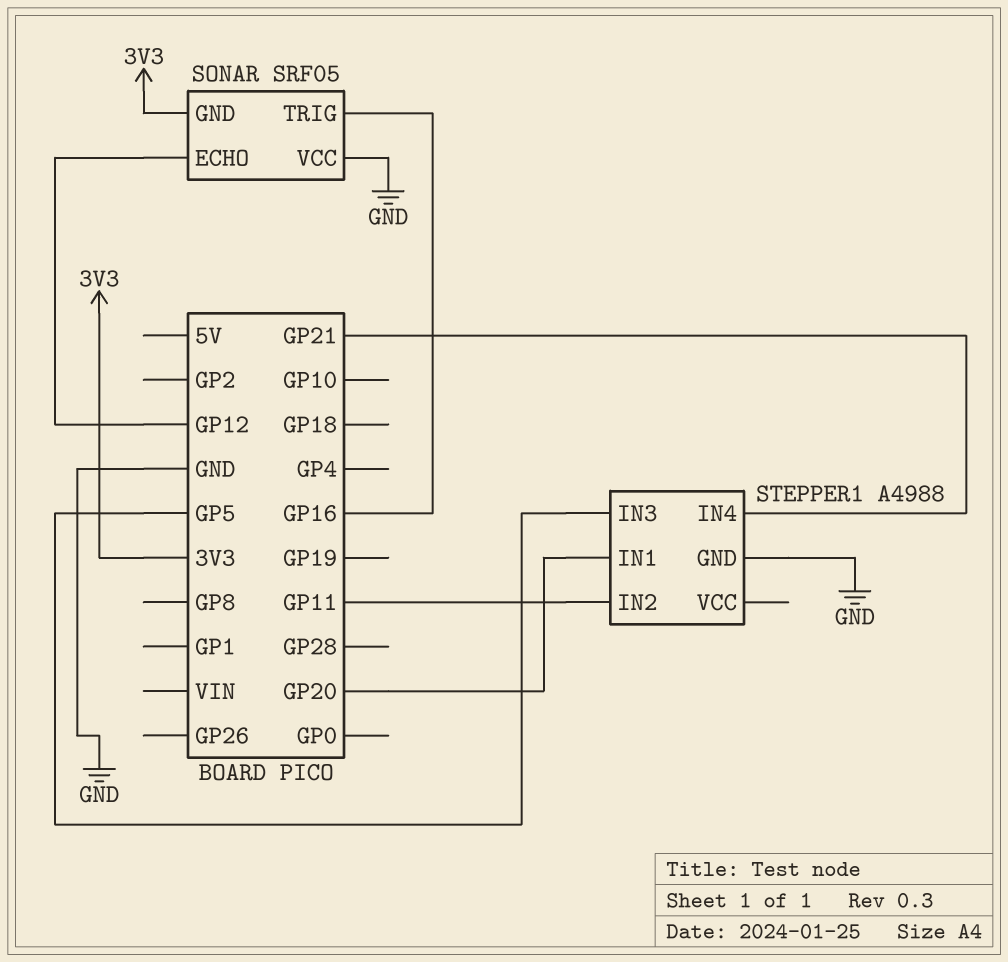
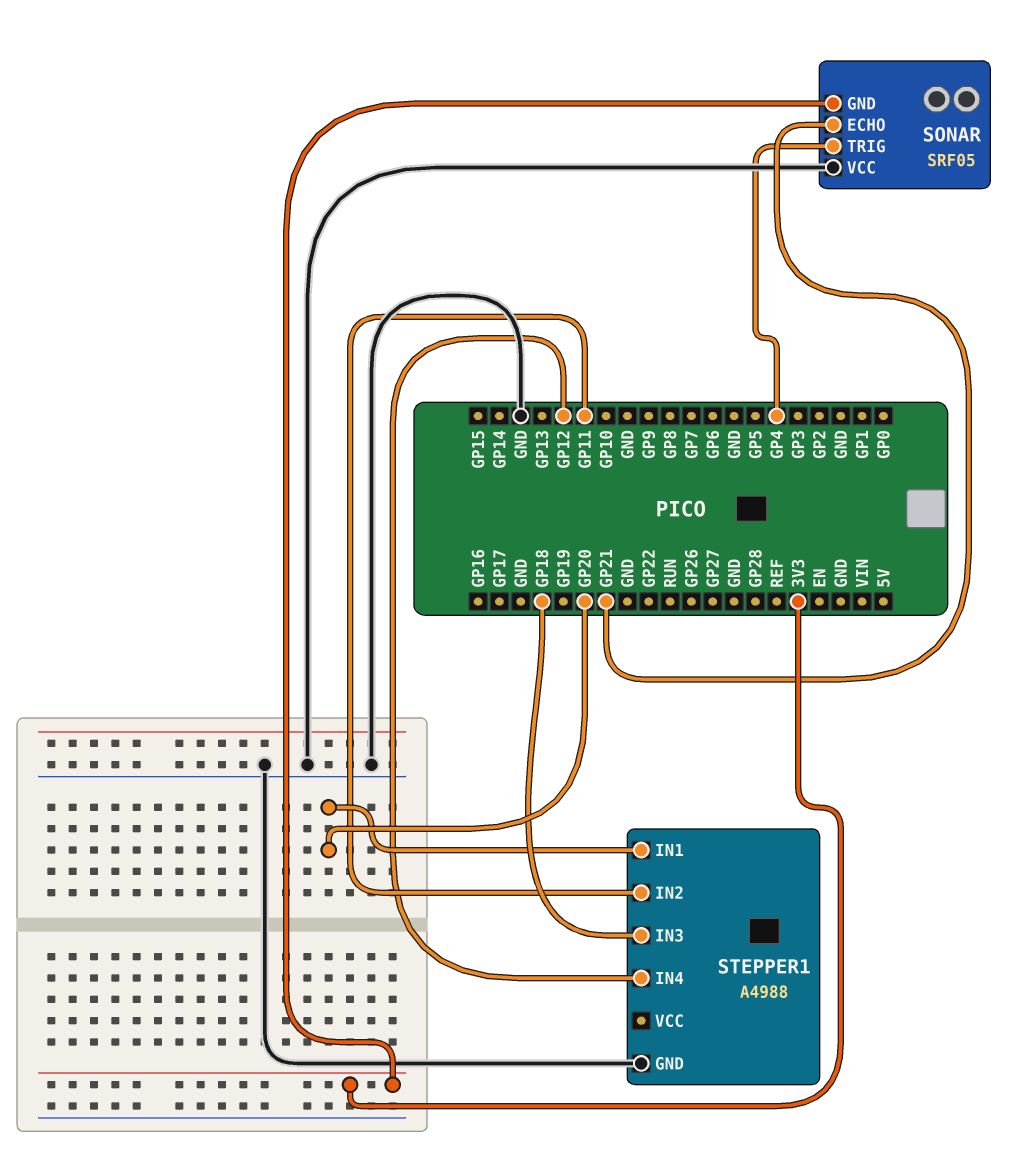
SONAR pin ECHO: GP12 -> GP21
SONAR pin TRIG: GP16 -> GP4
STEPPER1 pin IN3: GP5 -> GP18
STEPPER1 pin IN4: GP21 -> GP12

